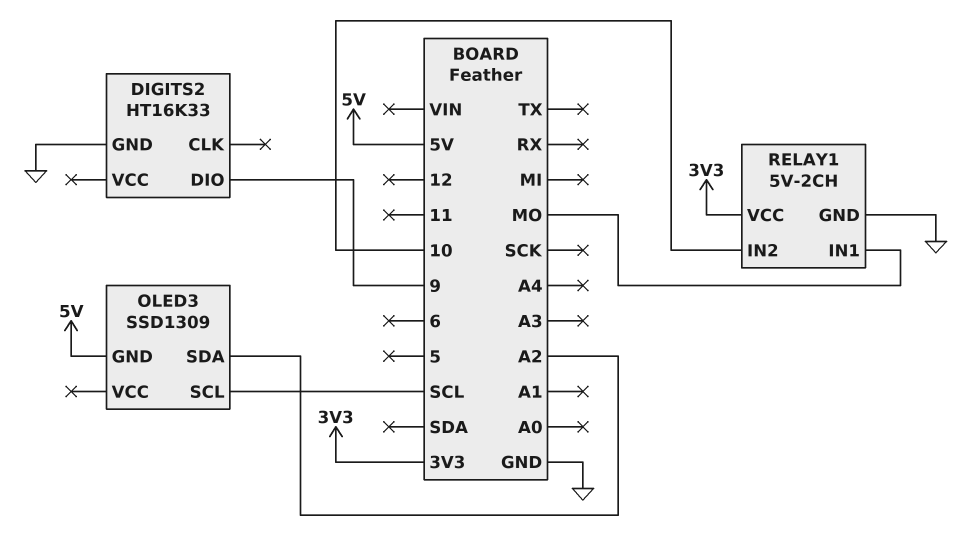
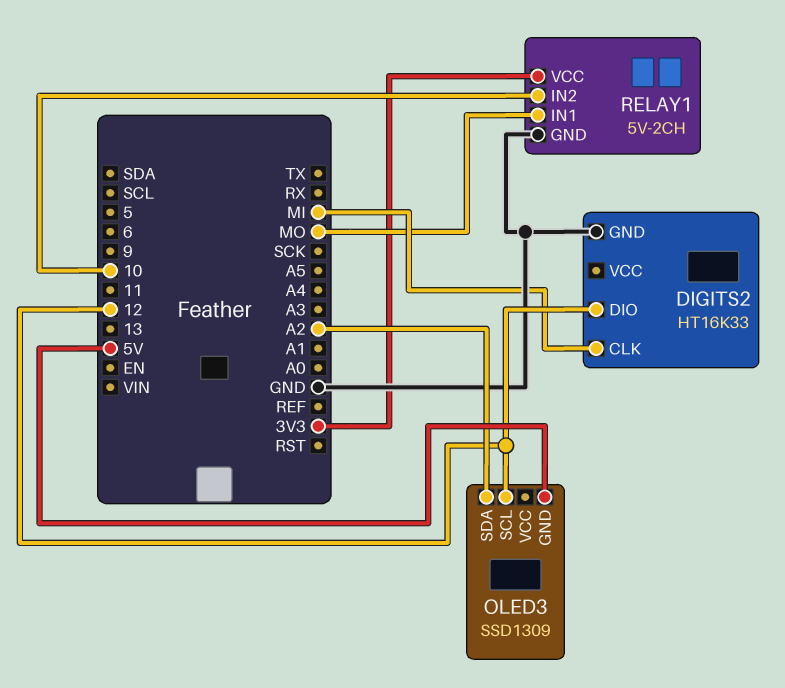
DIGITS2 pin CLK: none -> MI
DIGITS2 pin DIO: 9 -> 12
OLED3 pin SCL: SCL -> 12

